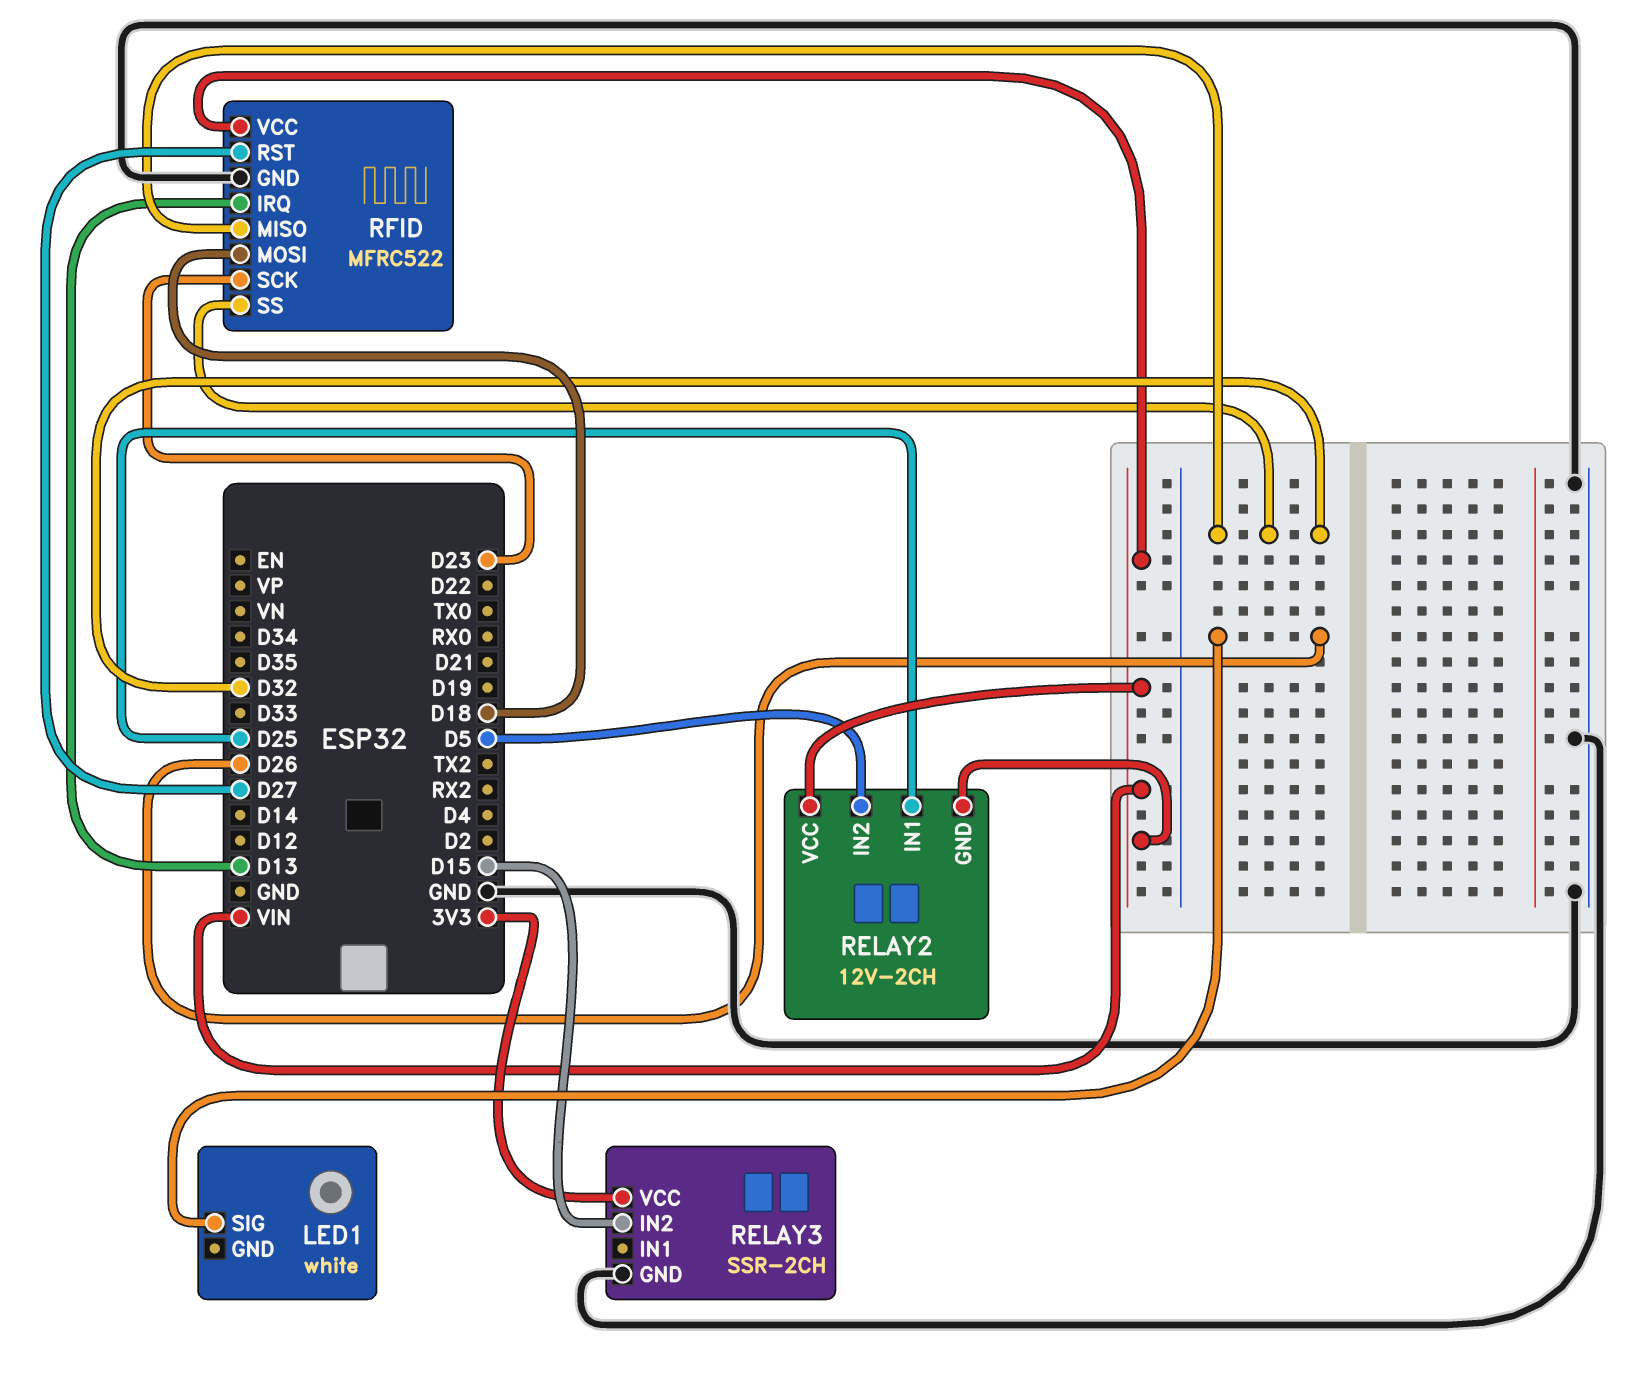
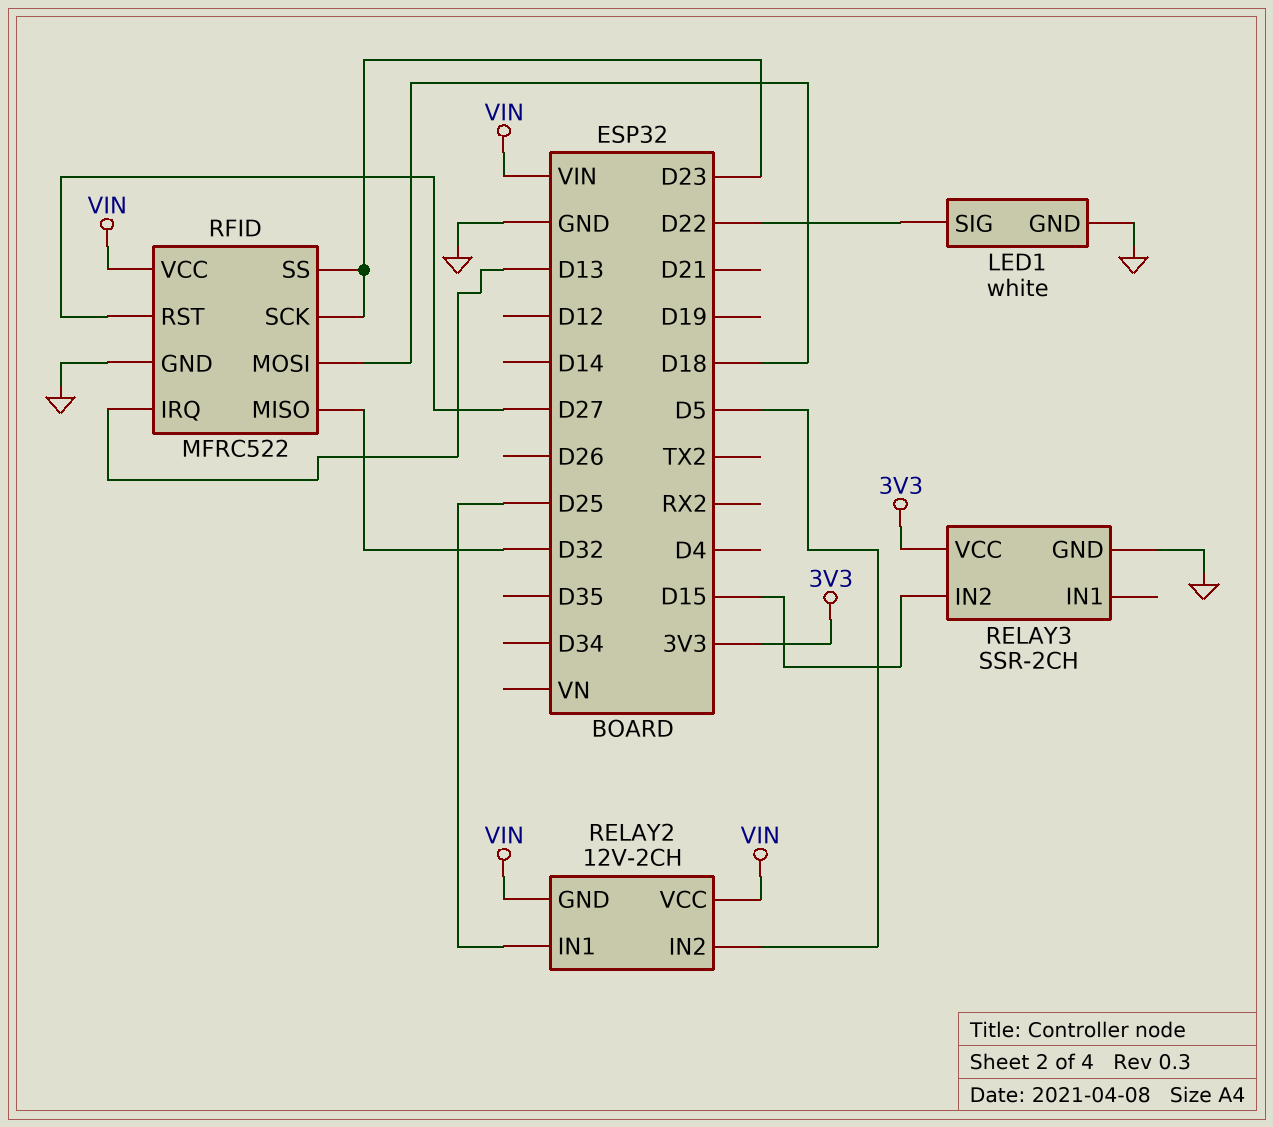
LED1 pin GND: none -> GND
LED1 pin SIG: D26 -> D22
RFID pin SS: D32 -> D23

